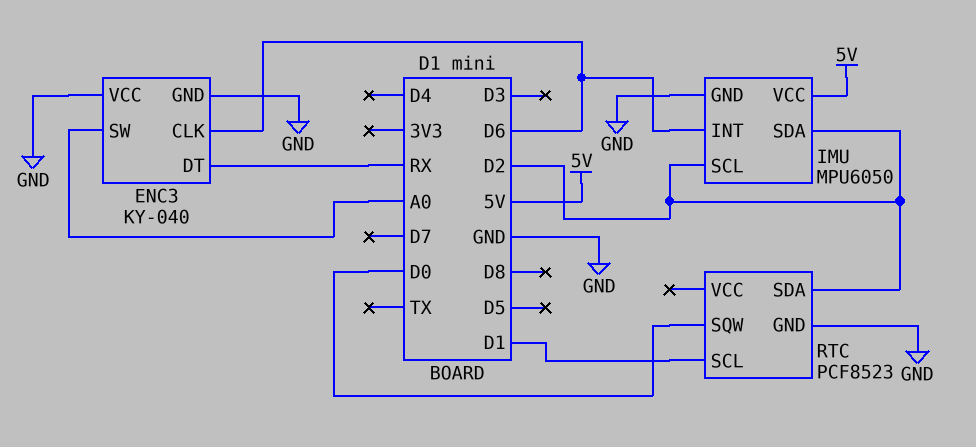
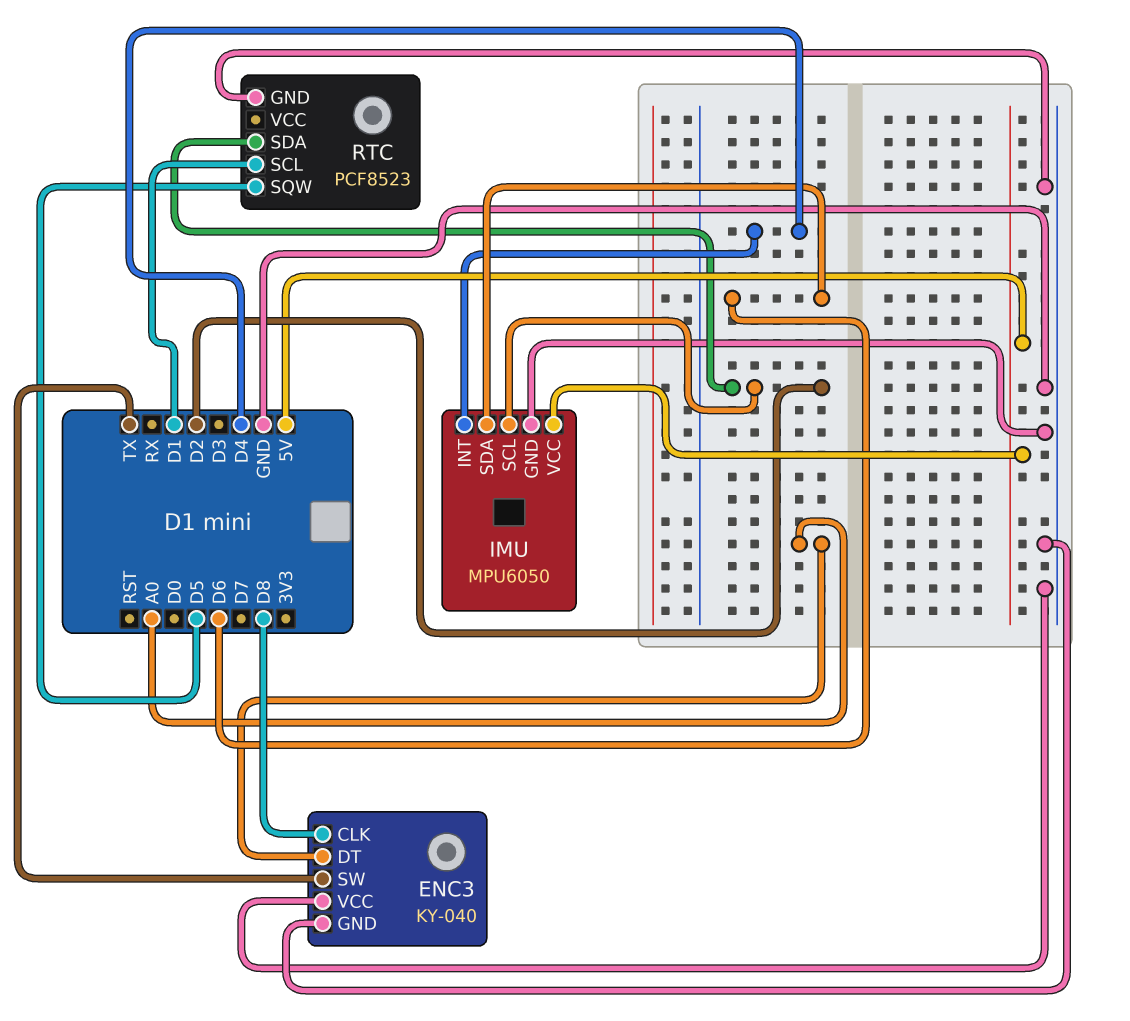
ENC3 pin CLK: D6 -> D8
ENC3 pin DT: RX -> A0
ENC3 pin SW: A0 -> TX
IMU pin INT: D6 -> D4
IMU pin SDA: D2 -> D6
RTC pin SQW: D0 -> D5

